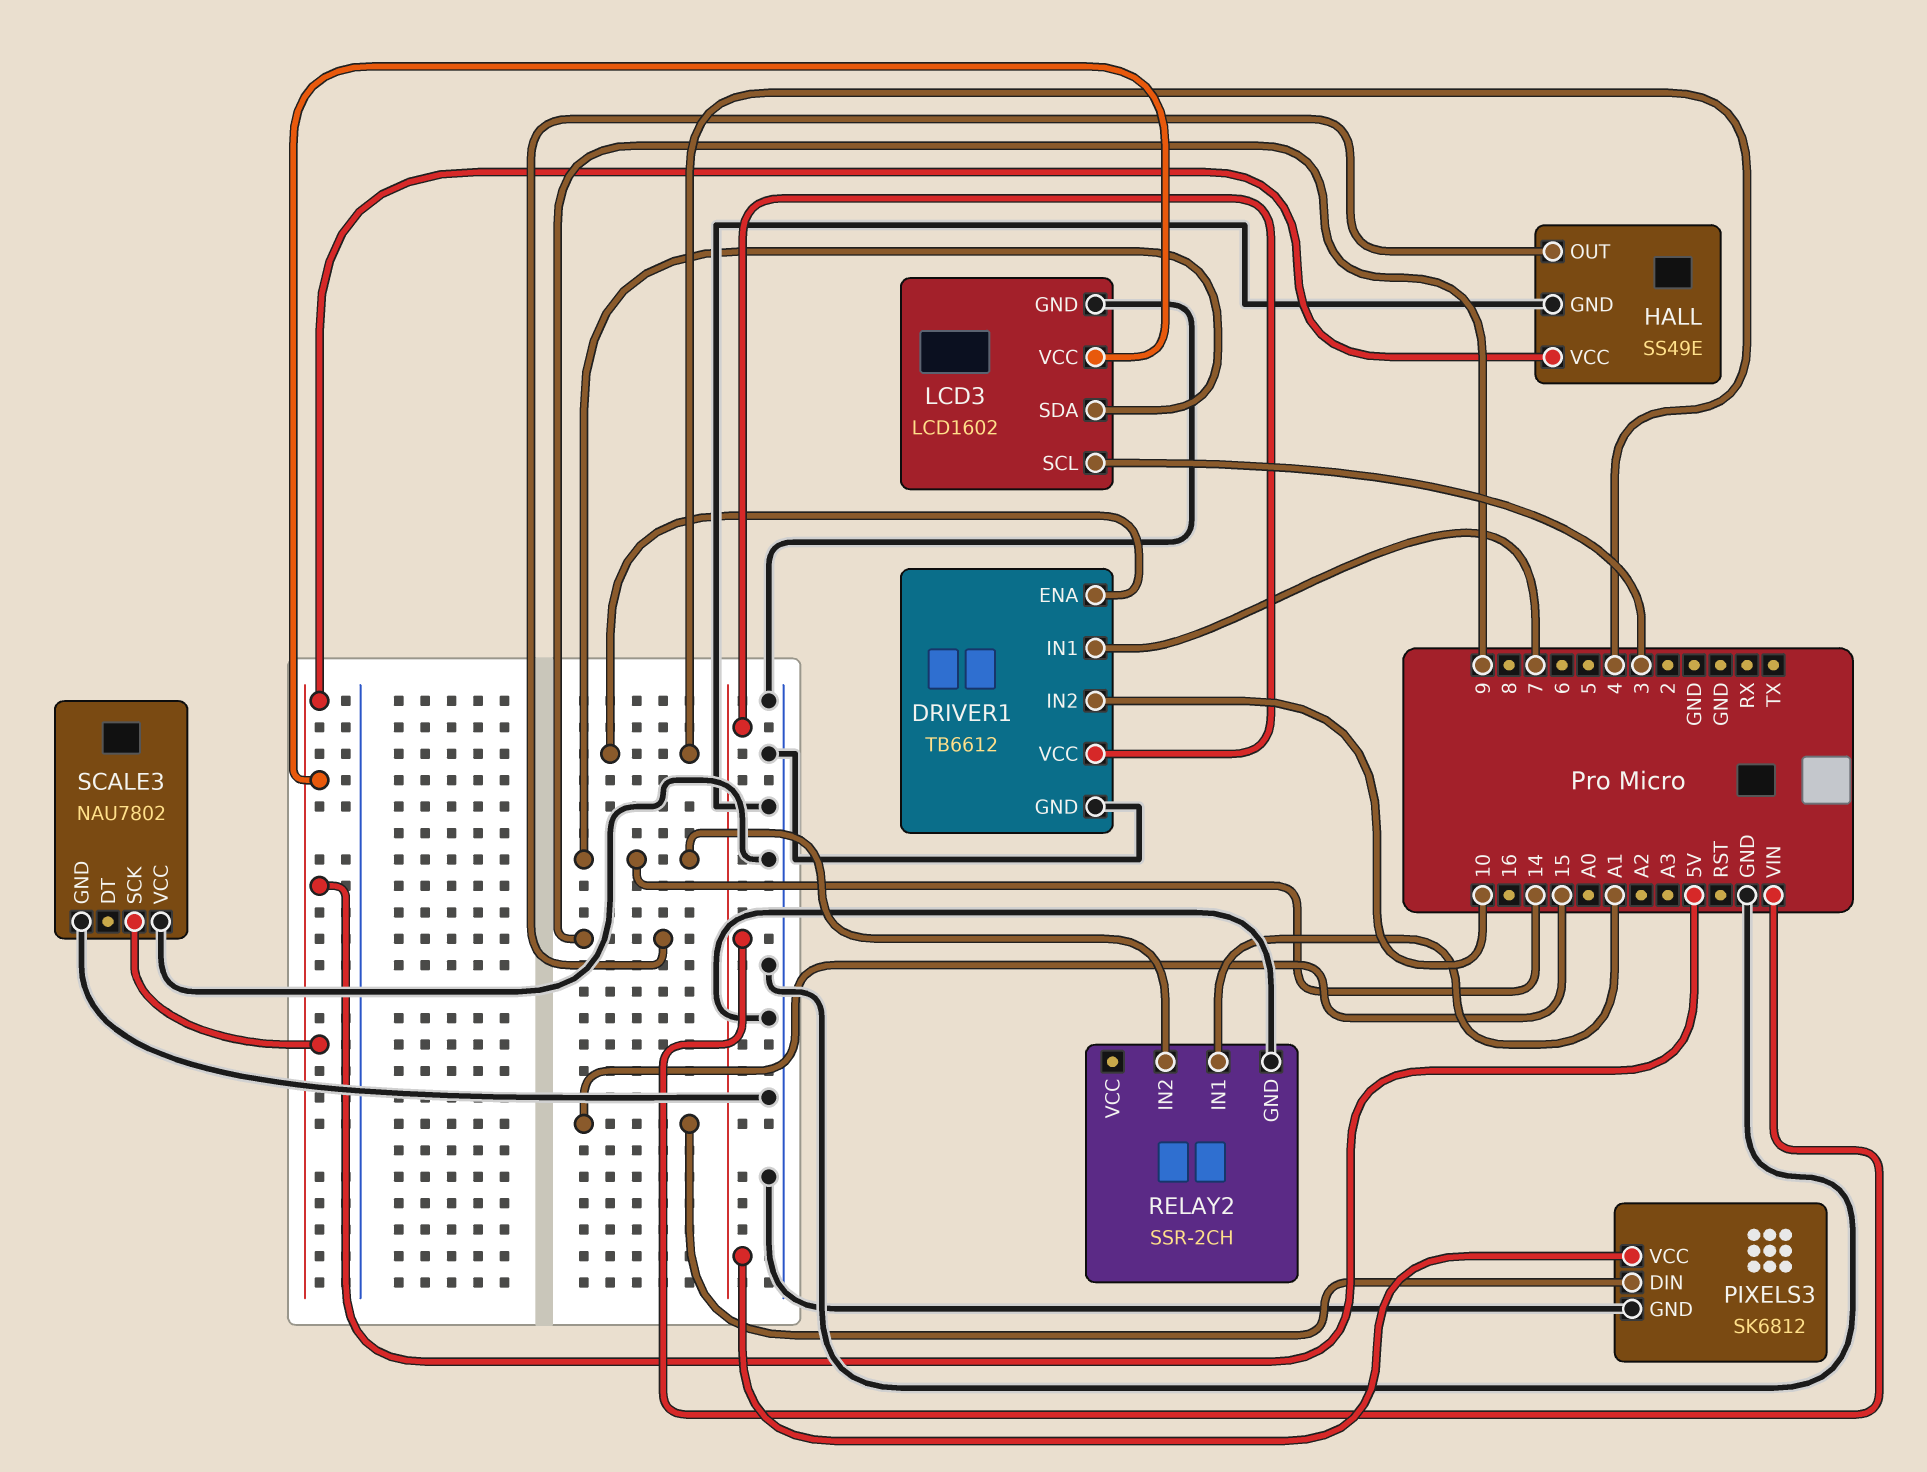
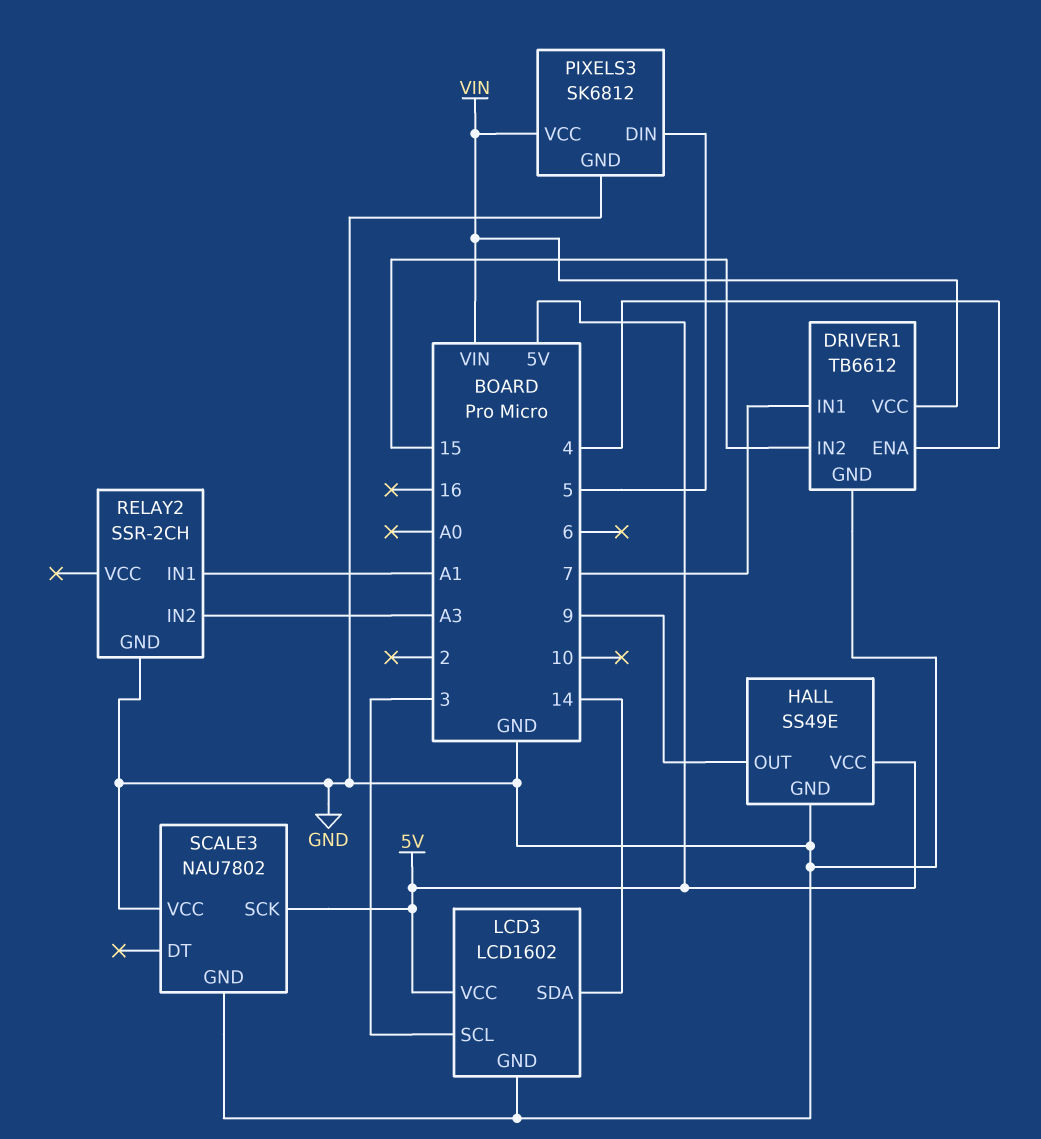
DRIVER1 pin IN2: 10 -> 15
PIXELS3 pin DIN: 15 -> 5
RELAY2 pin IN2: 14 -> A3

